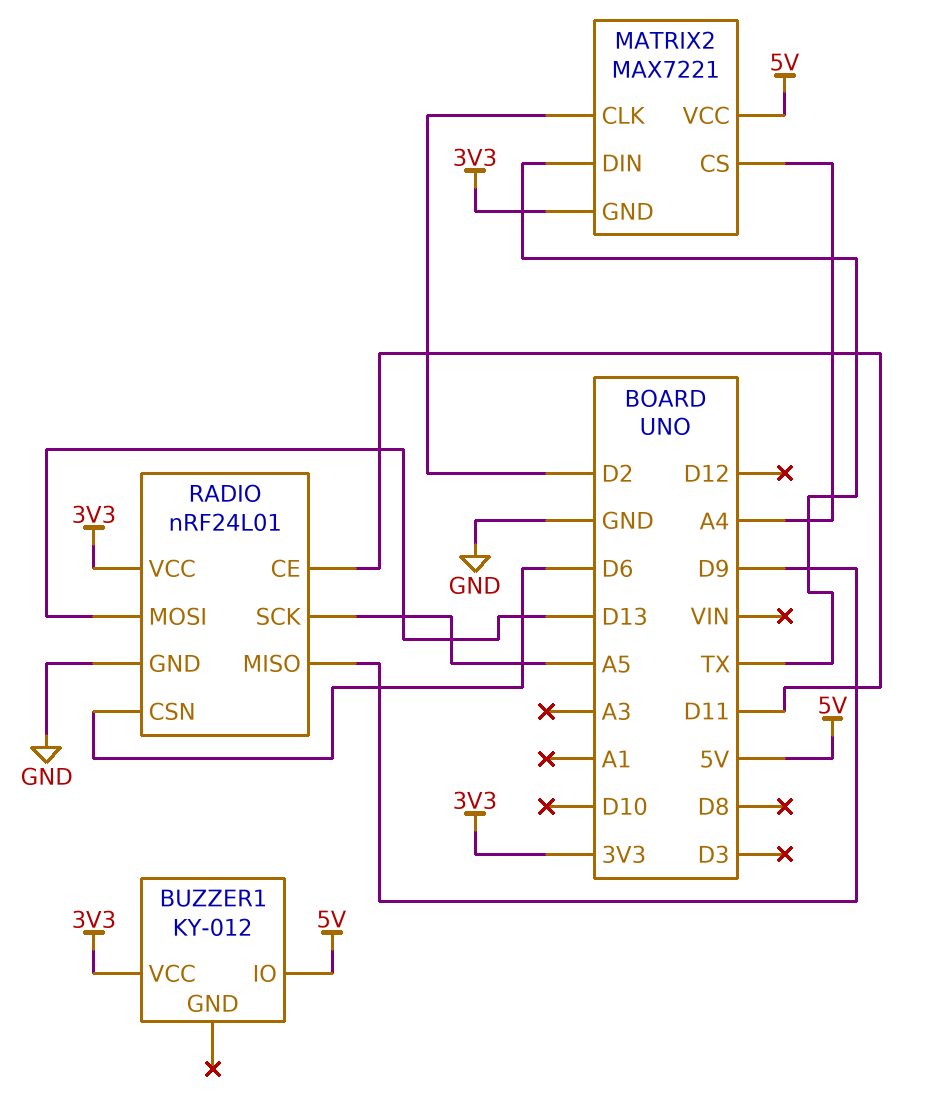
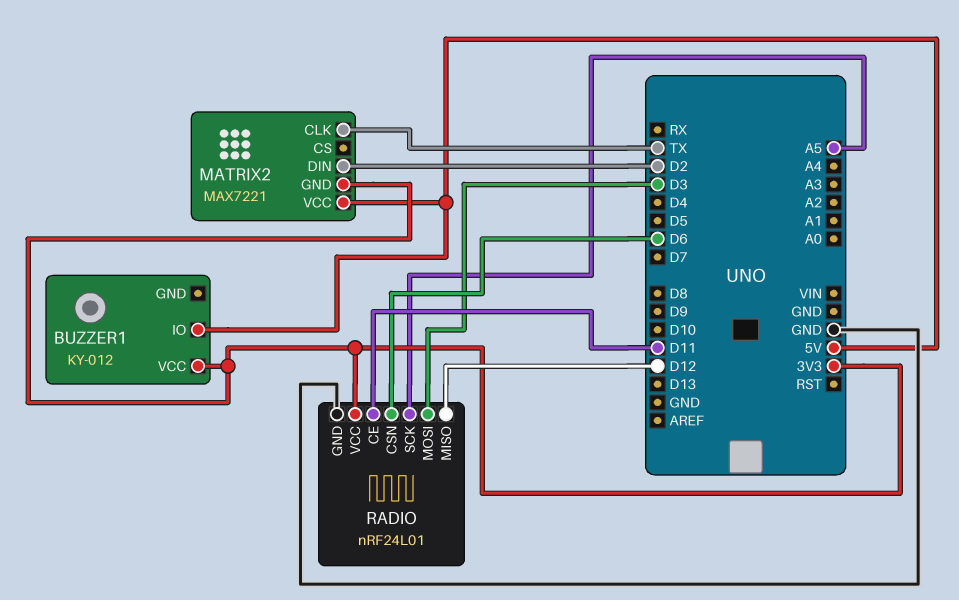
MATRIX2 pin CLK: D2 -> TX
MATRIX2 pin CS: A4 -> none
MATRIX2 pin DIN: TX -> D2
RADIO pin MISO: D9 -> D12
RADIO pin MOSI: D13 -> D3

